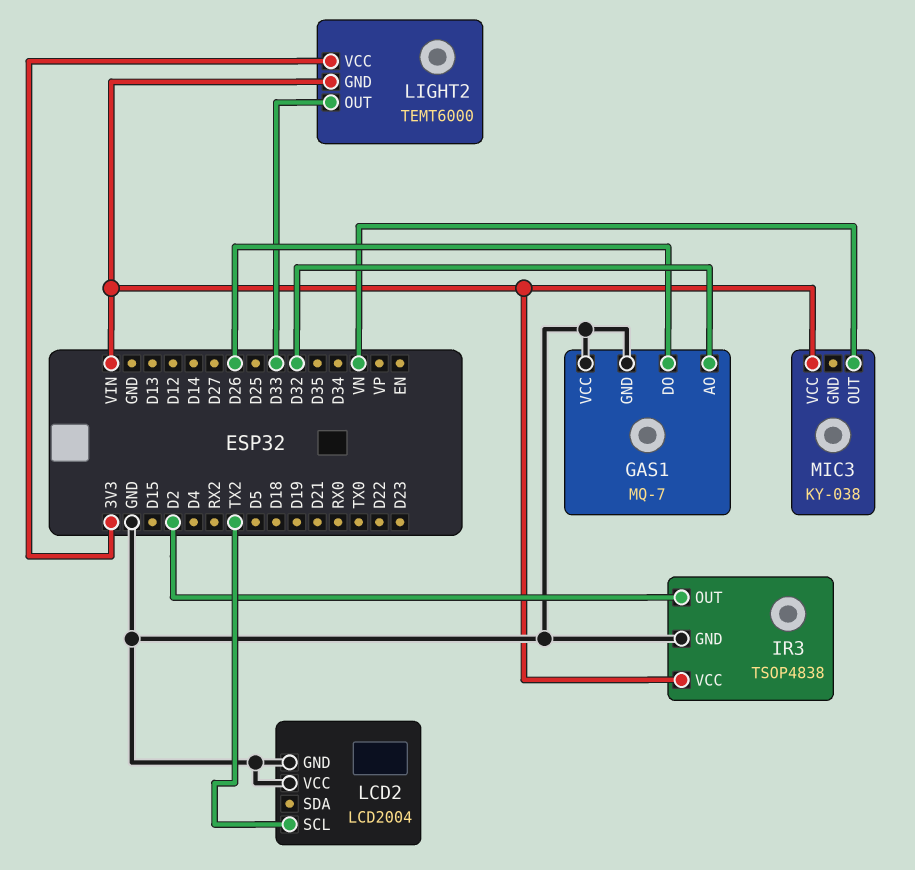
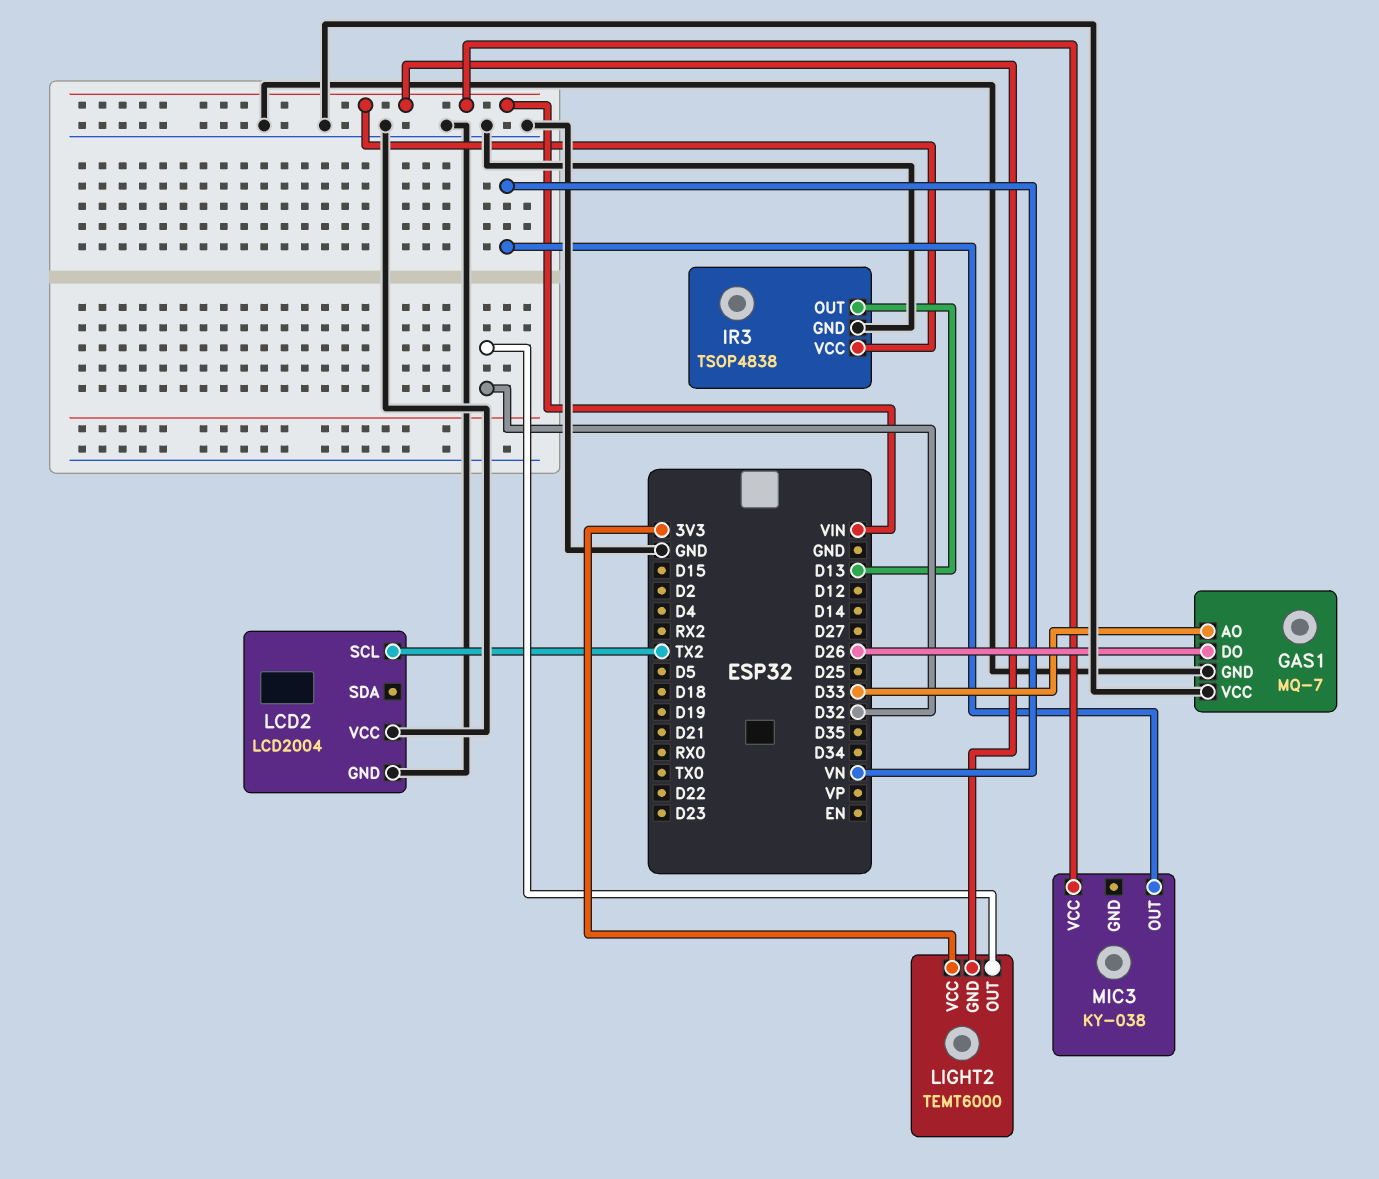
GAS1 pin AO: D32 -> D33
IR3 pin OUT: D2 -> D13
LIGHT2 pin OUT: D33 -> D32

